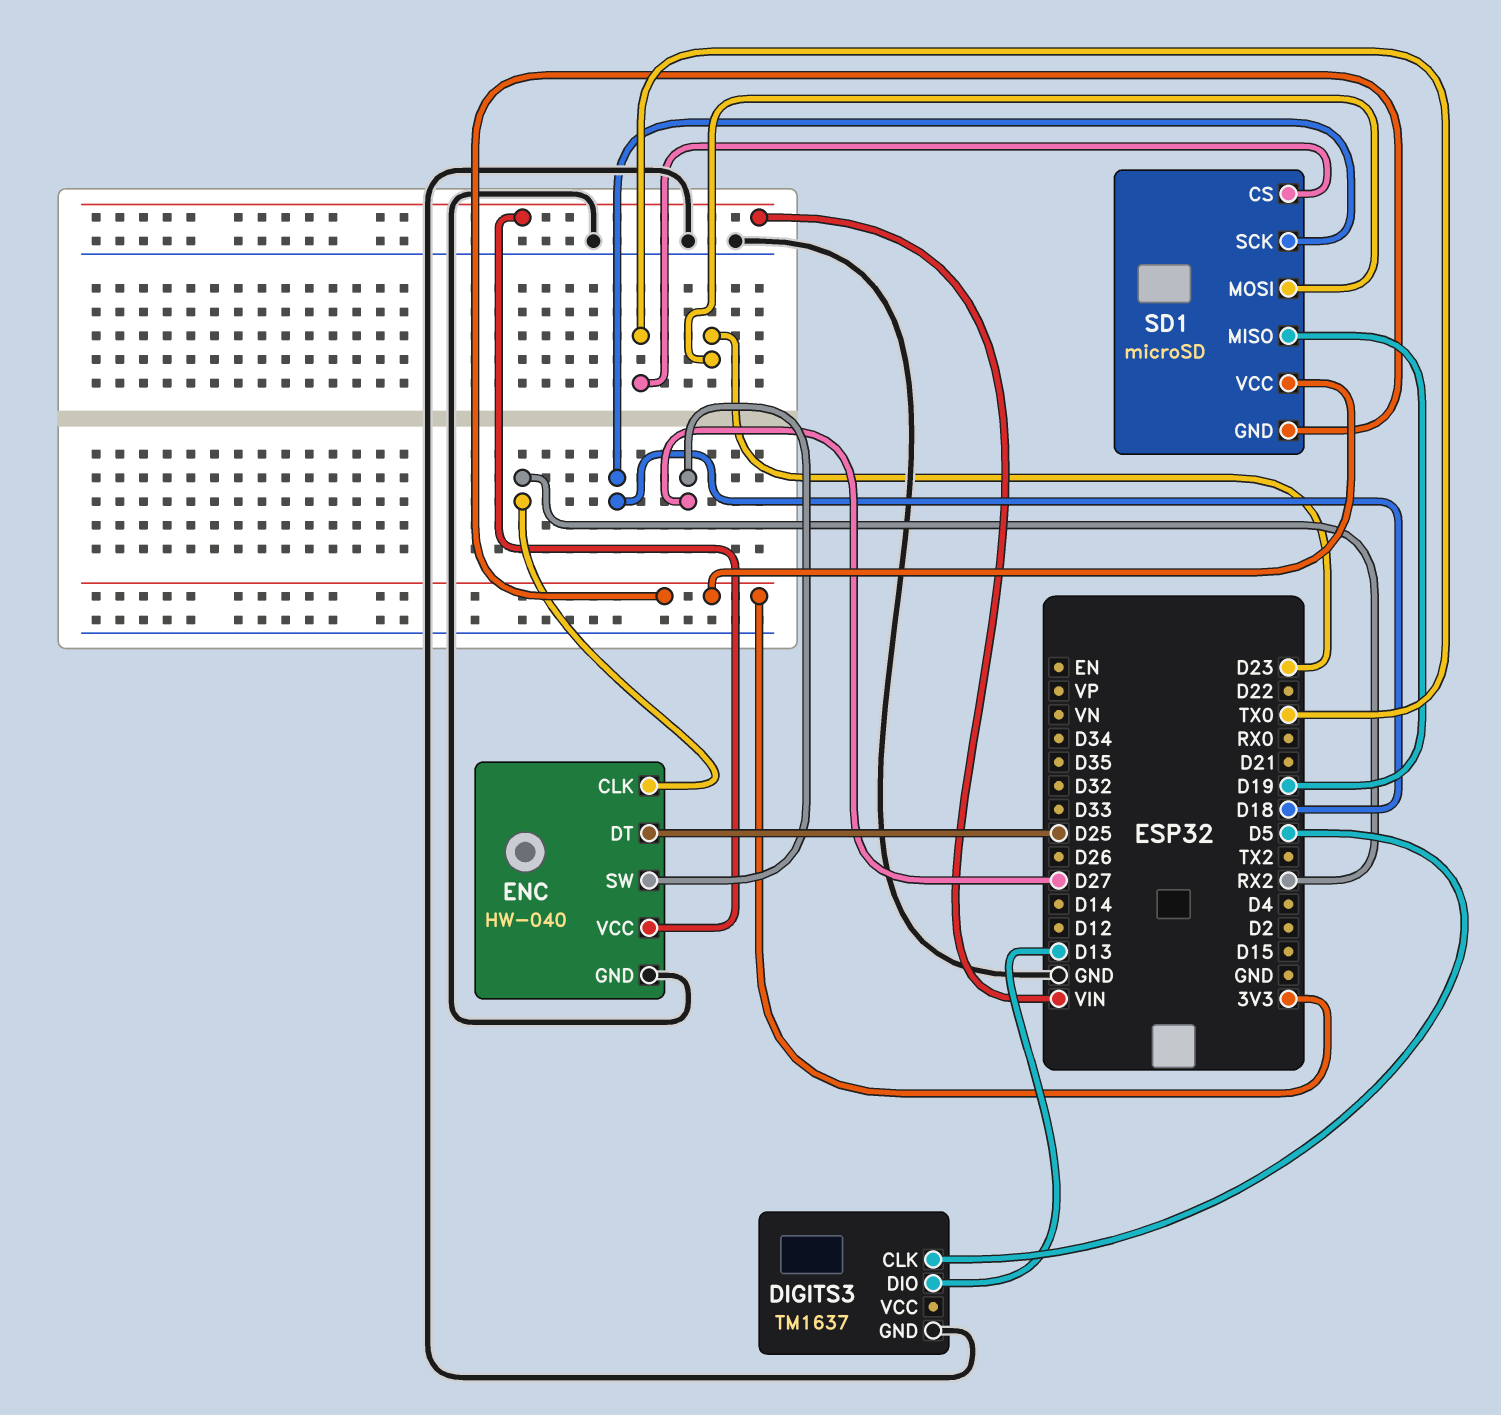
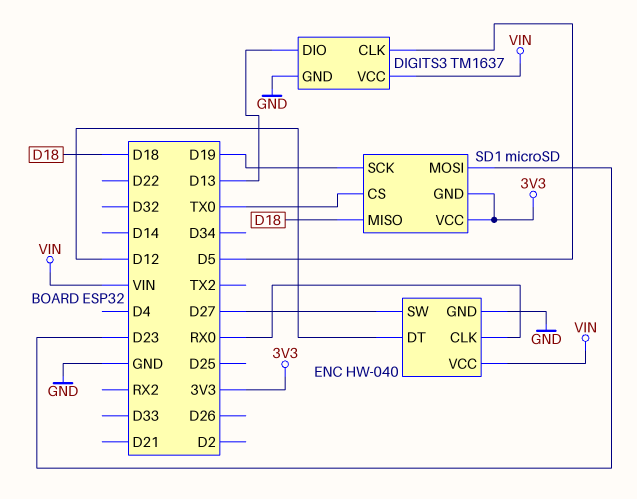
DIGITS3 pin VCC: none -> VIN
ENC pin CLK: RX2 -> RX0
ENC pin DT: D25 -> D12
SD1 pin MISO: D19 -> D18
SD1 pin SCK: D18 -> D19

